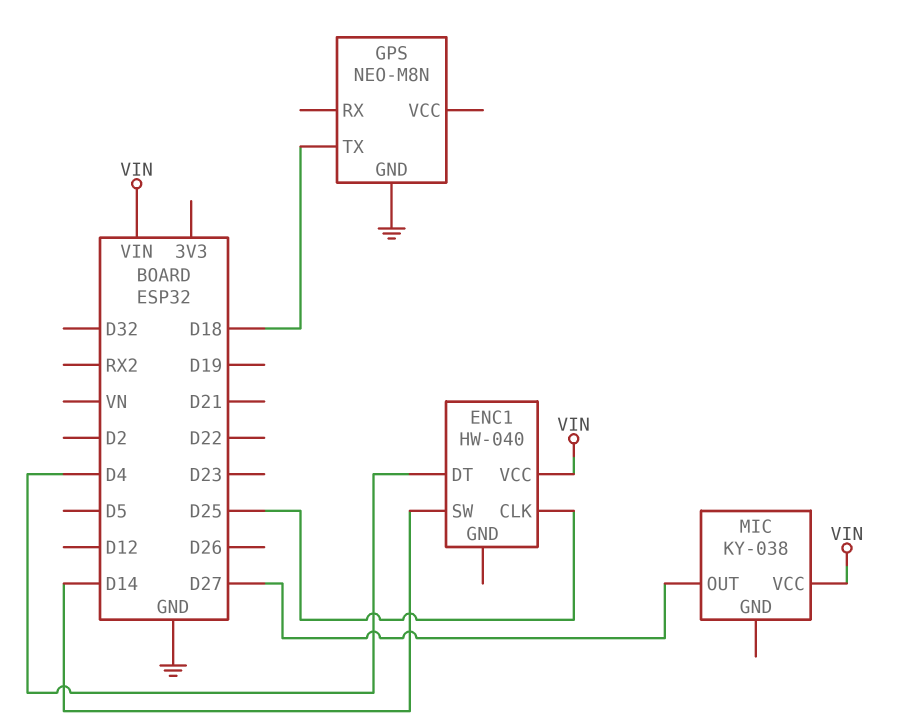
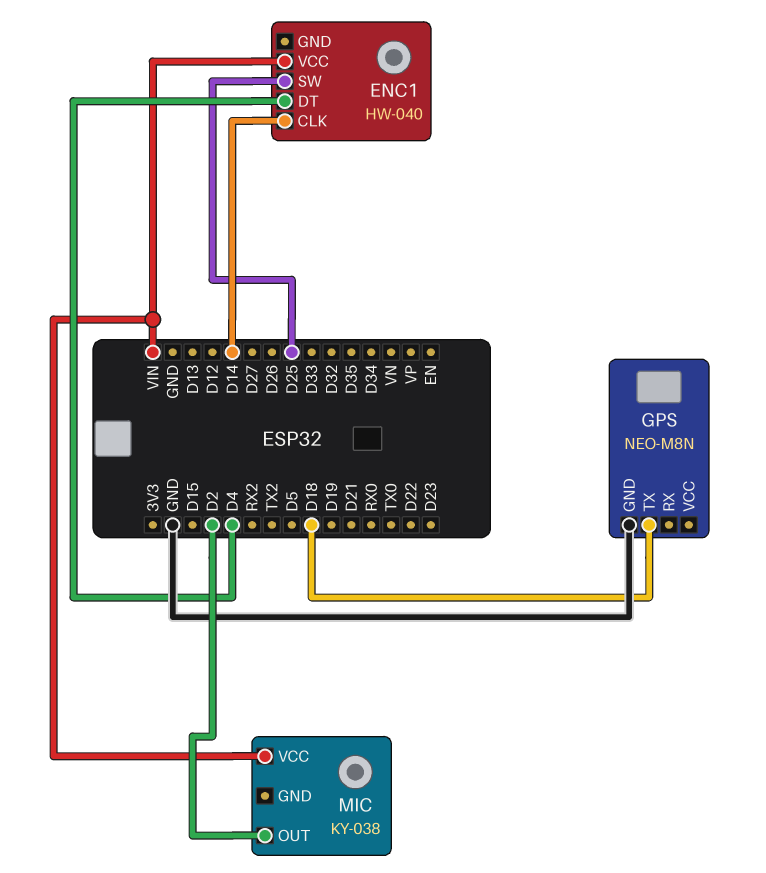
ENC1 pin CLK: D25 -> D14
ENC1 pin SW: D14 -> D25
MIC pin OUT: D27 -> D2

